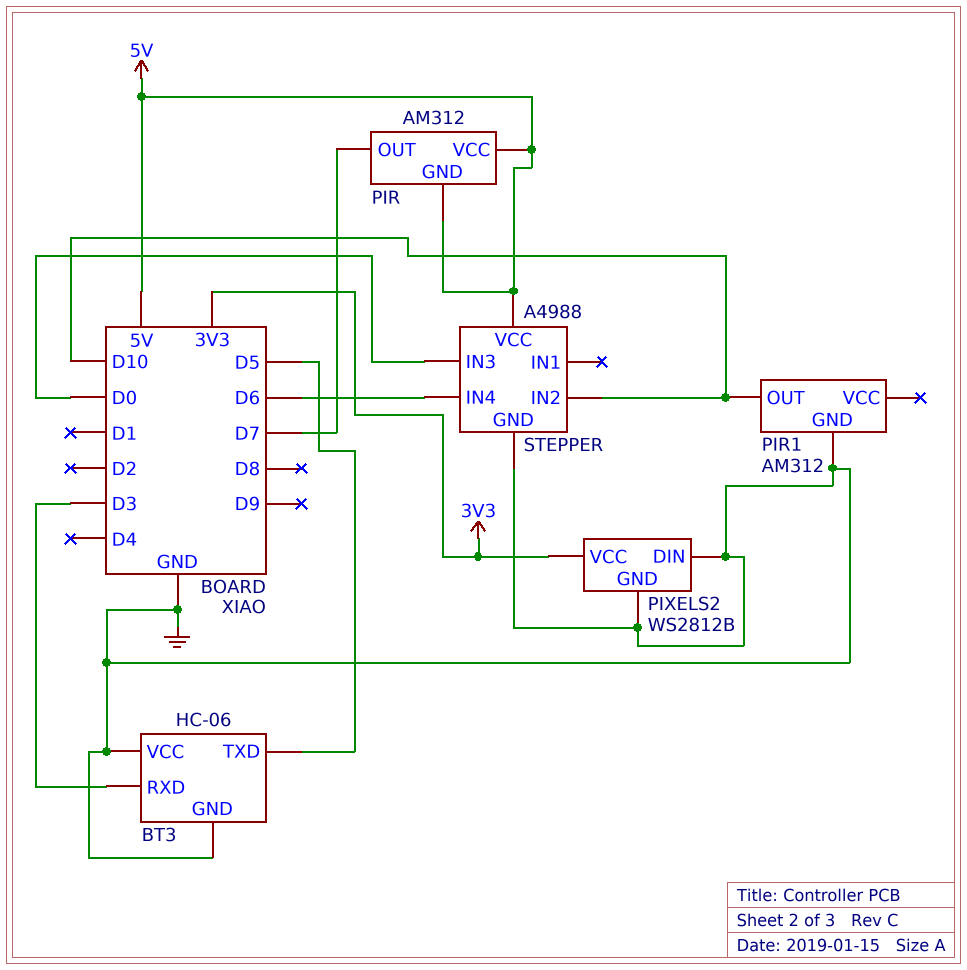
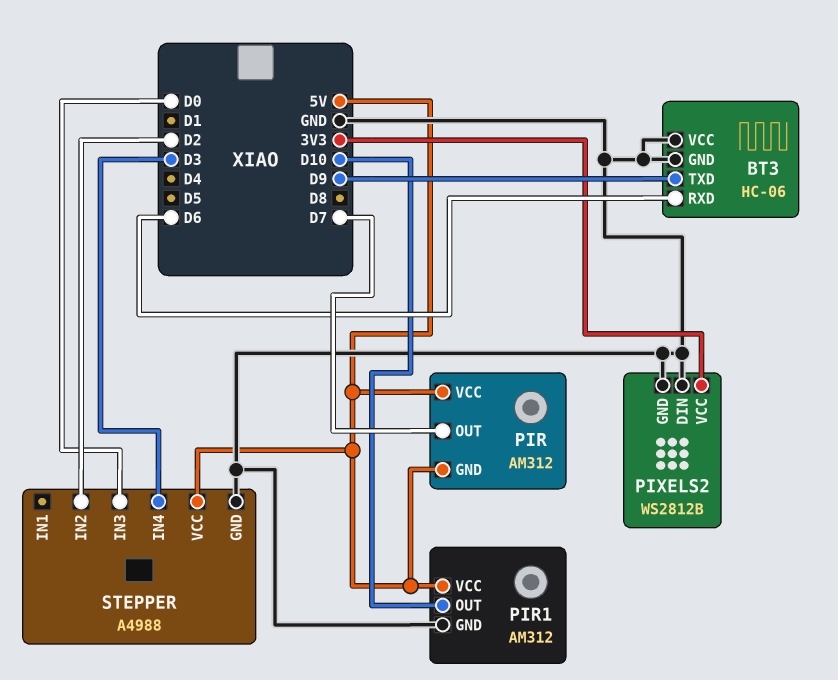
BT3 pin RXD: D3 -> D6
BT3 pin TXD: D5 -> D9
PIR1 pin VCC: none -> 5V
STEPPER pin IN2: D10 -> D2
STEPPER pin IN4: D6 -> D3

